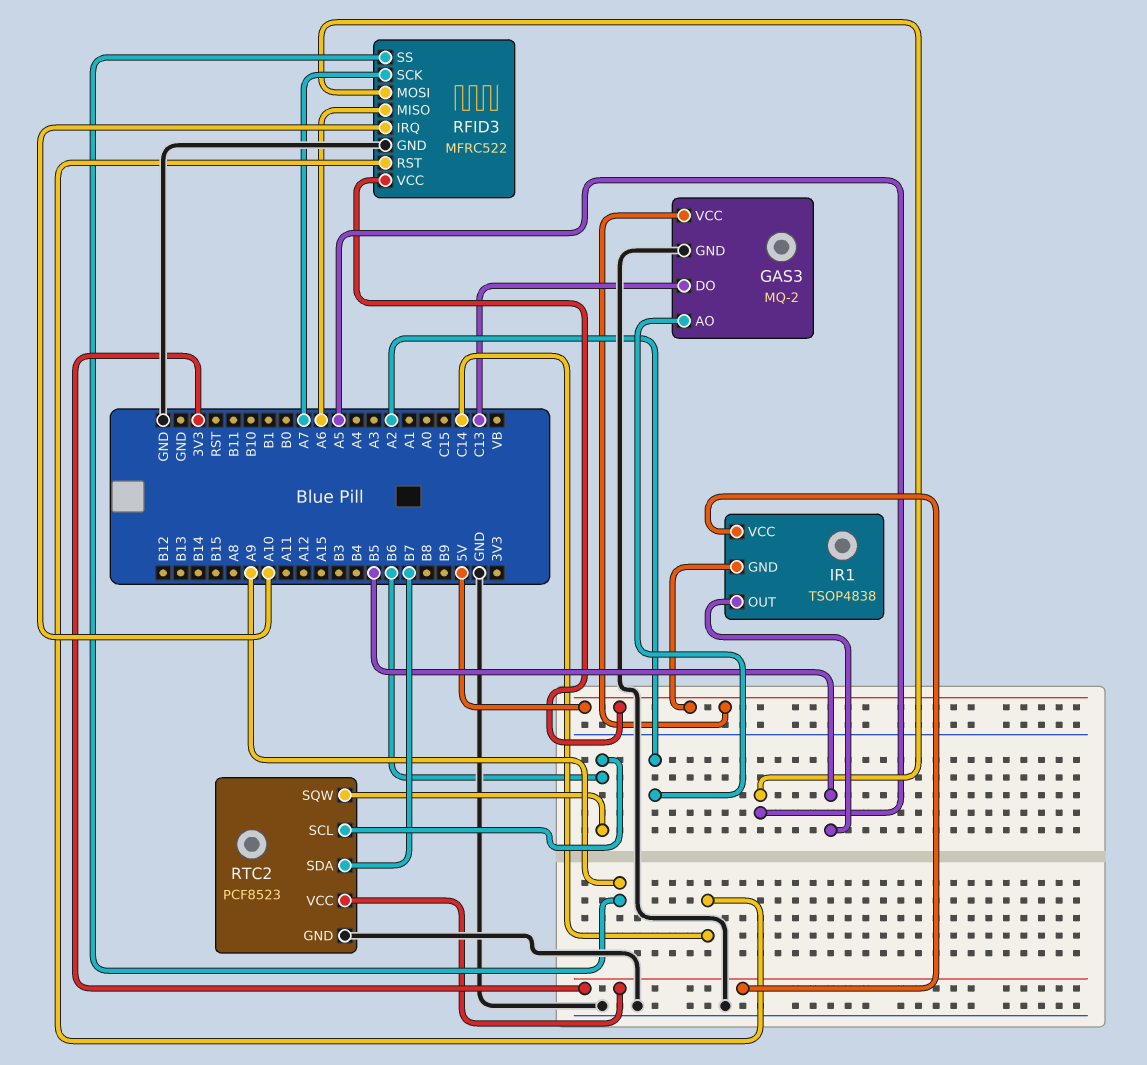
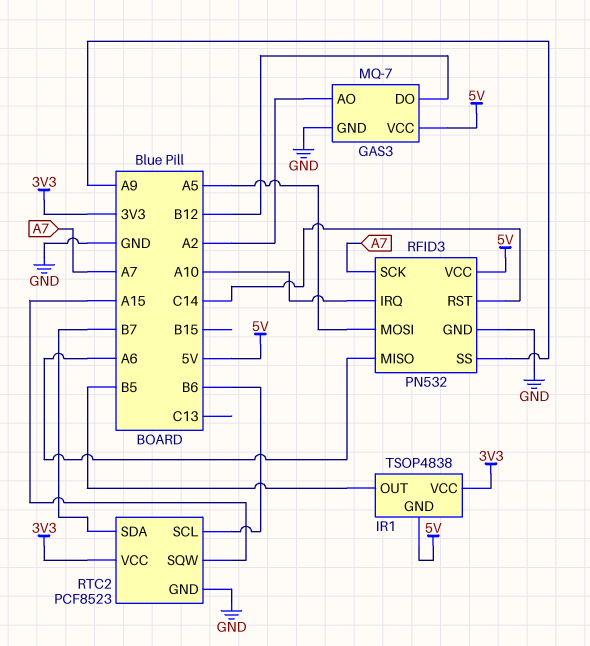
GAS3: MQ-2 -> MQ-7
GAS3 pin DO: C13 -> B12
RFID3: MFRC522 -> PN532
RTC2 pin SQW: B6 -> A15

